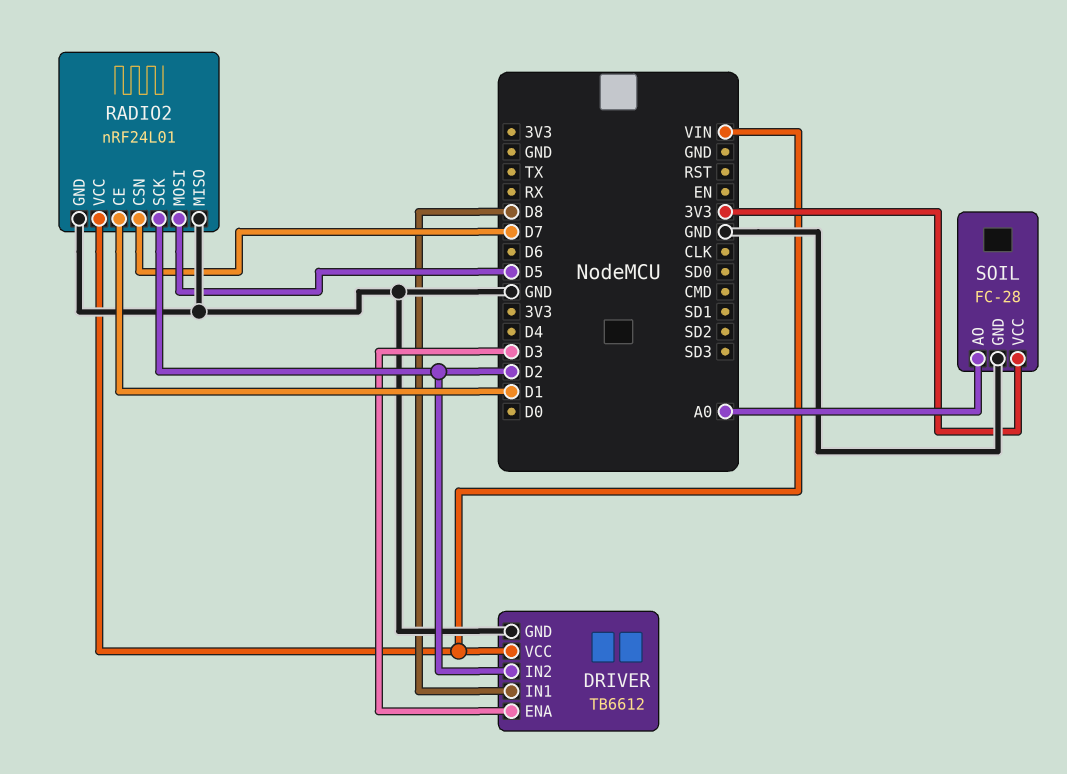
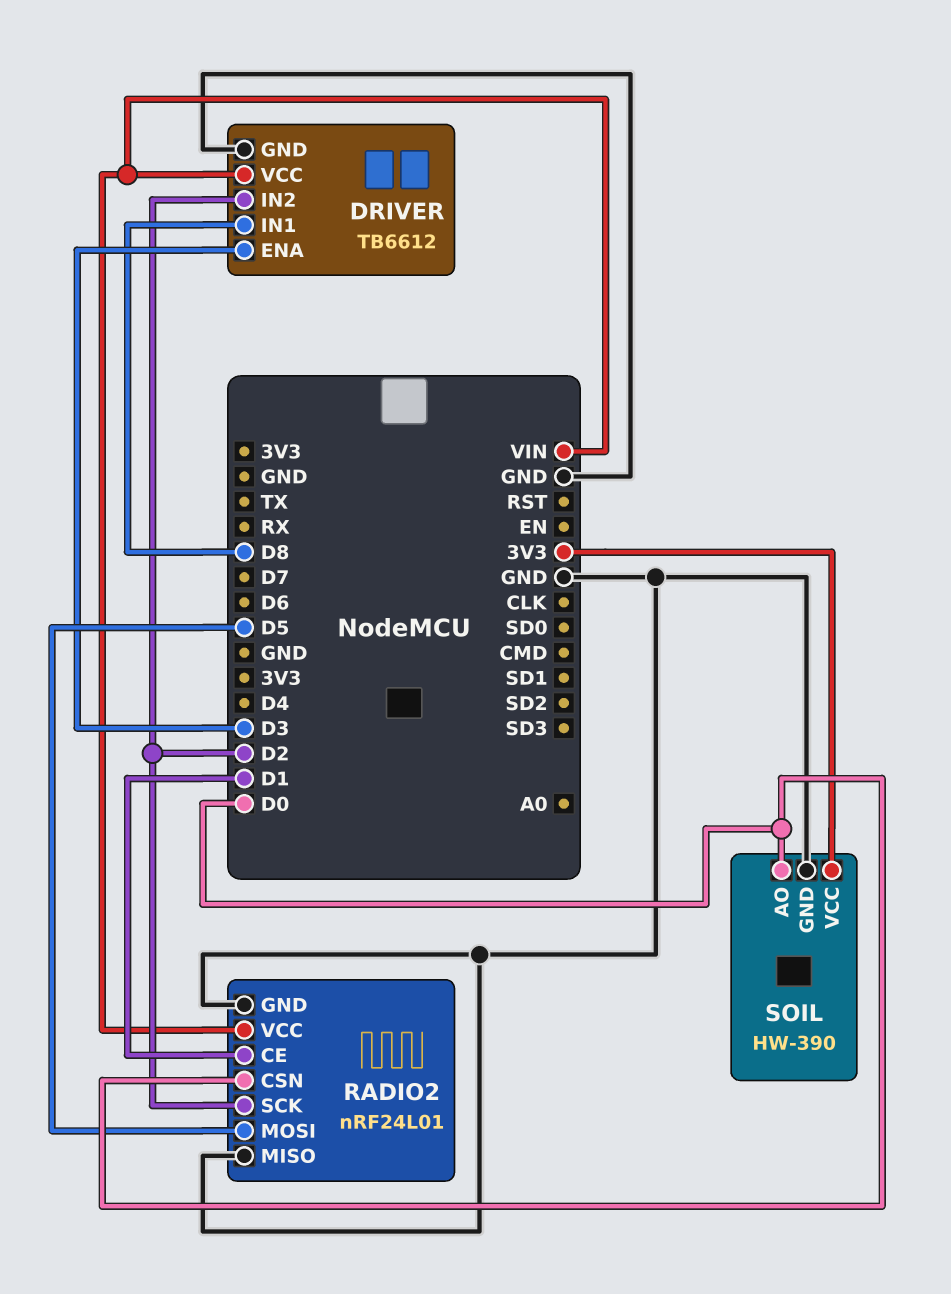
RADIO2 pin CSN: D7 -> D0
SOIL: FC-28 -> HW-390
SOIL pin AO: A0 -> D0

